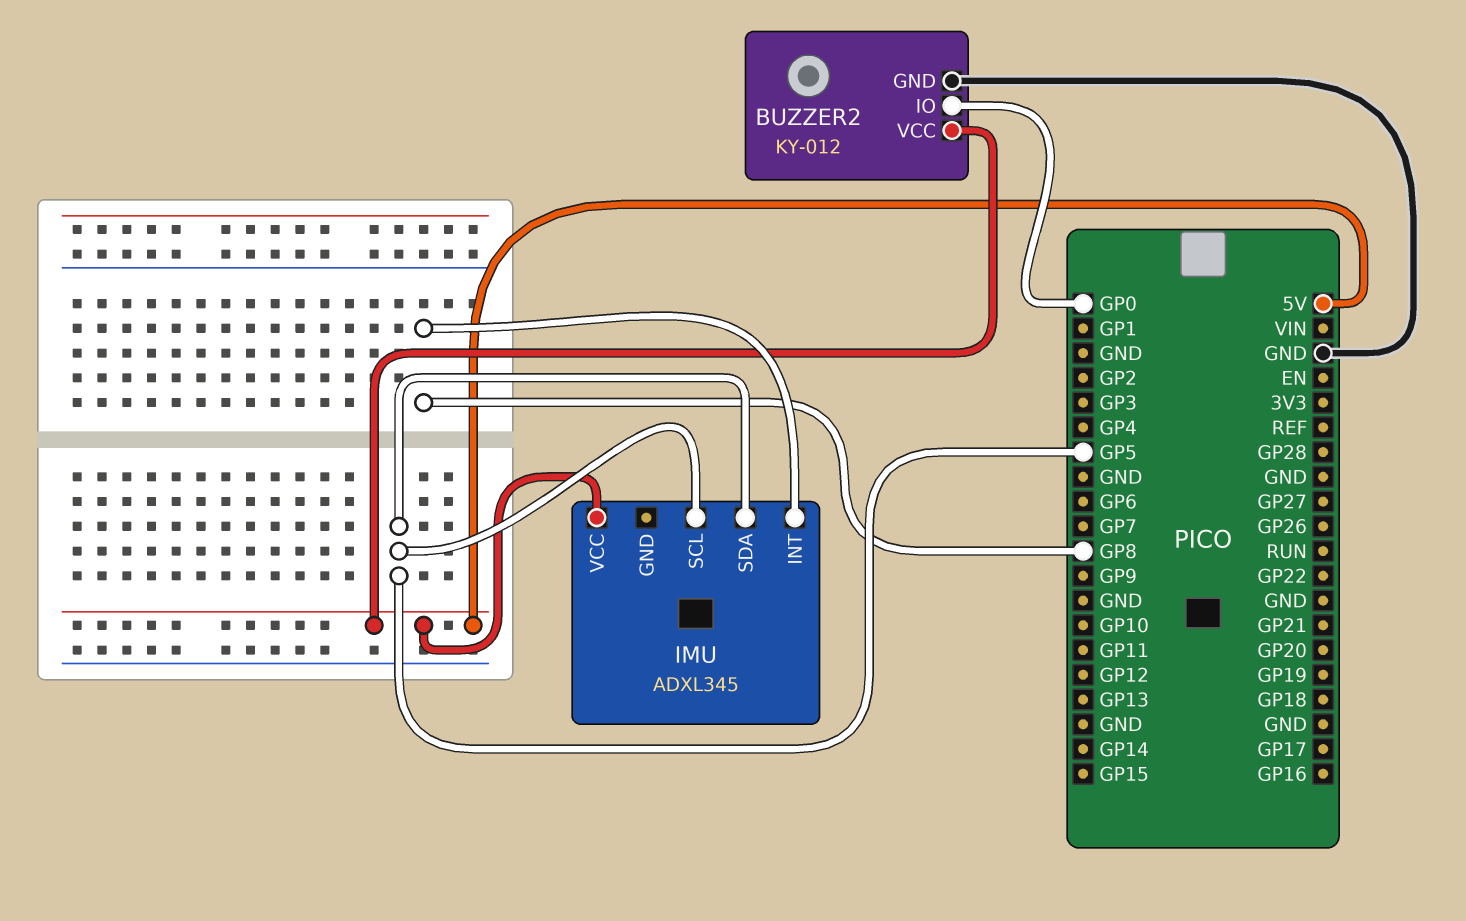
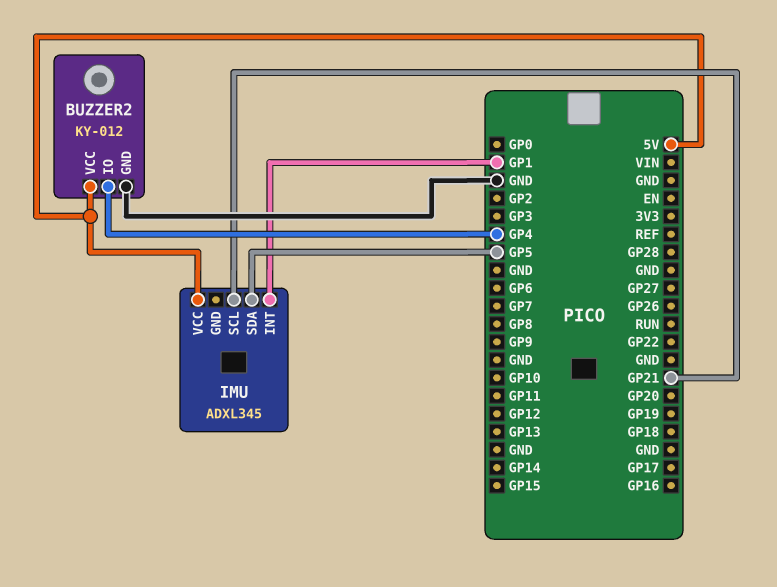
BUZZER2 pin IO: GP0 -> GP4
IMU pin INT: GP8 -> GP1
IMU pin SCL: GP5 -> GP21

